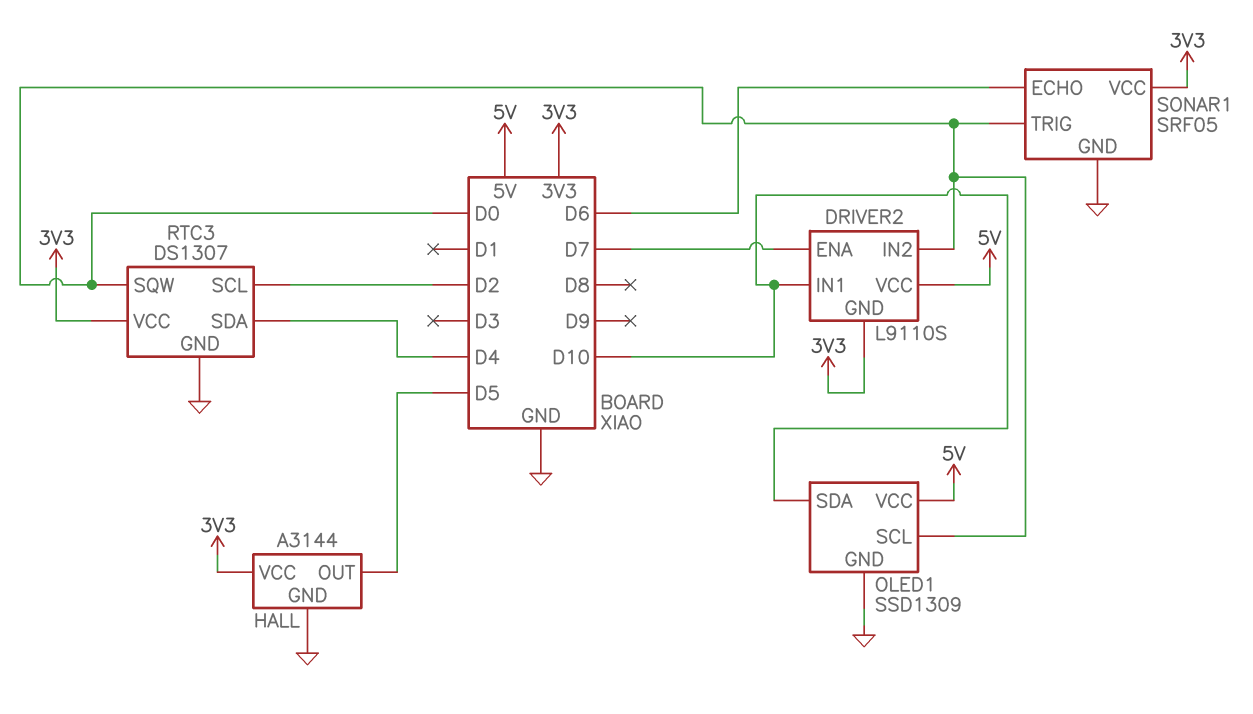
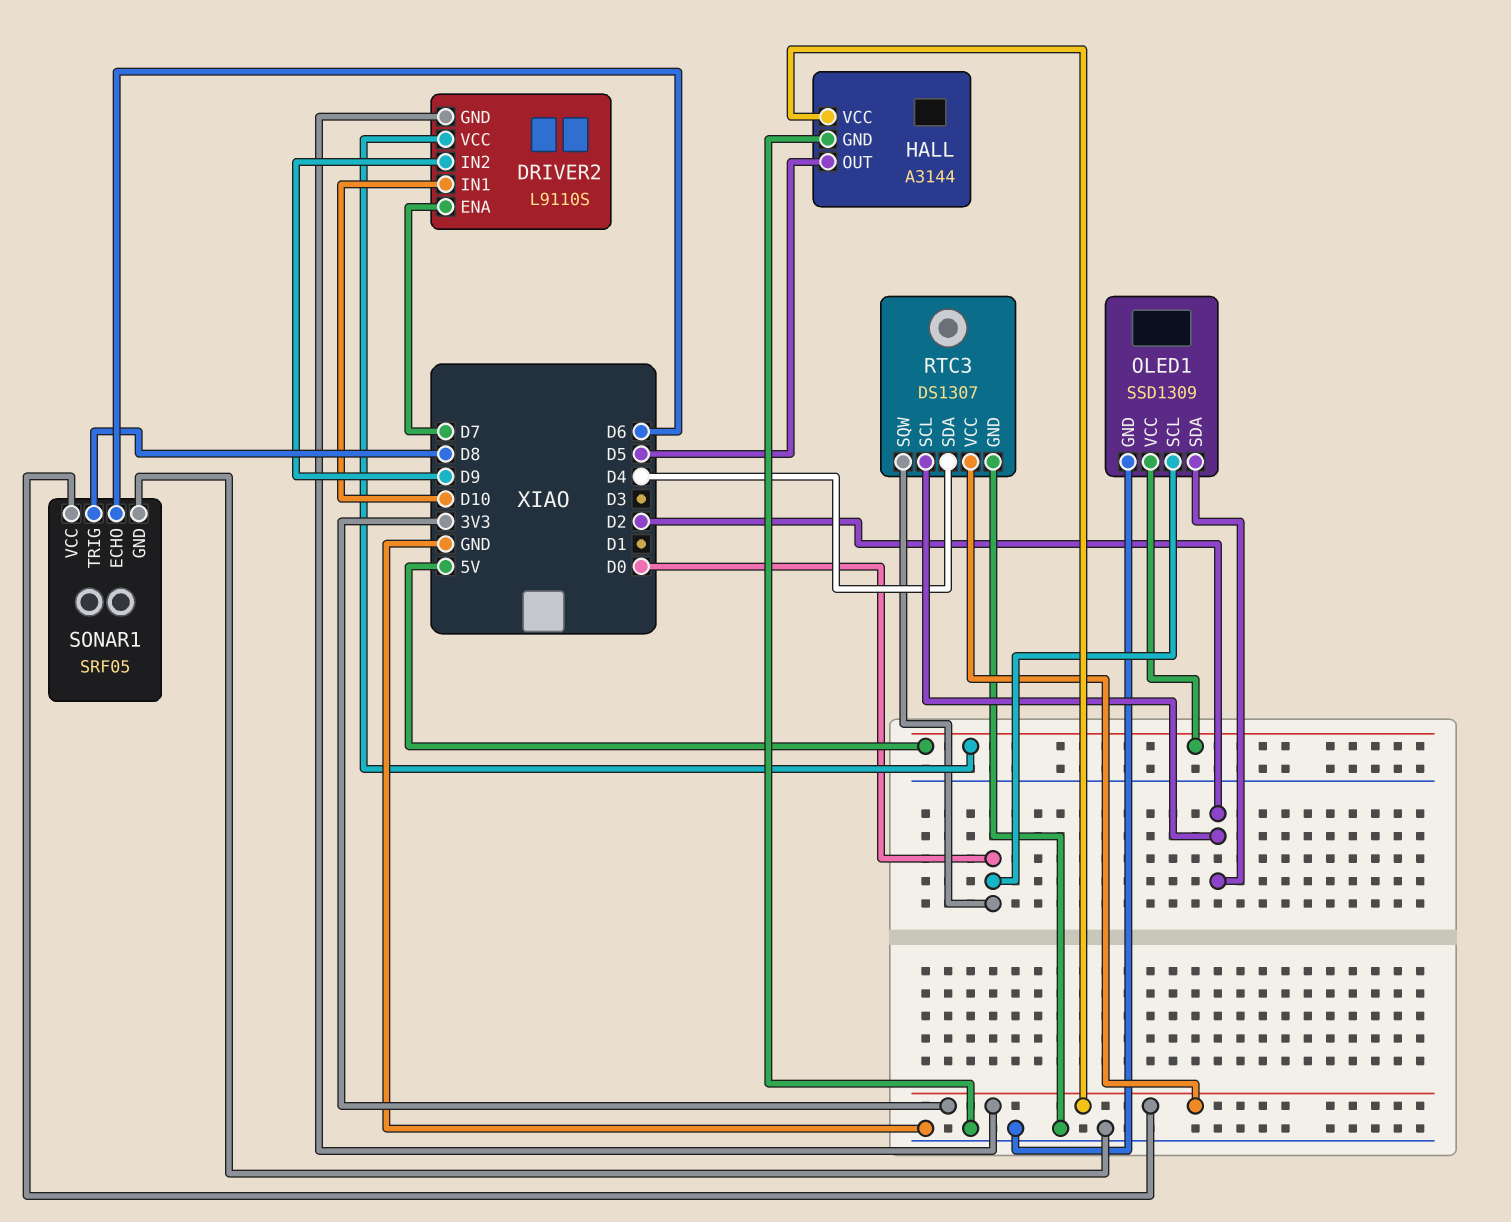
DRIVER2 pin IN2: D0 -> D9
OLED1 pin SDA: D10 -> D2
SONAR1 pin TRIG: D0 -> D8

